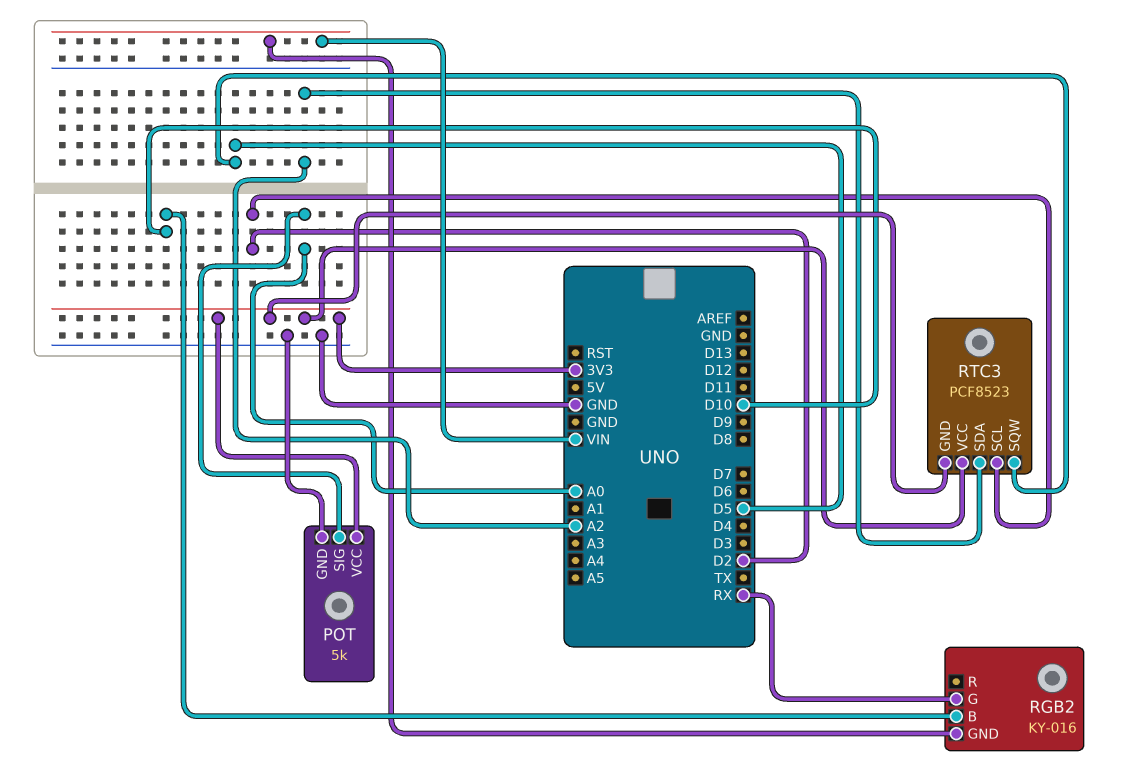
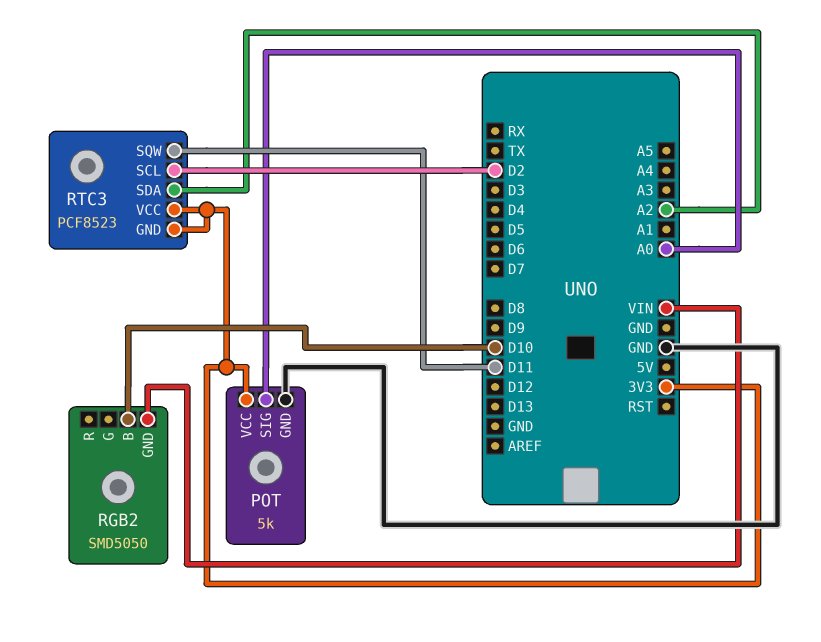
RGB2: KY-016 -> SMD5050
RGB2 pin G: RX -> none
RTC3 pin SQW: D5 -> D11

